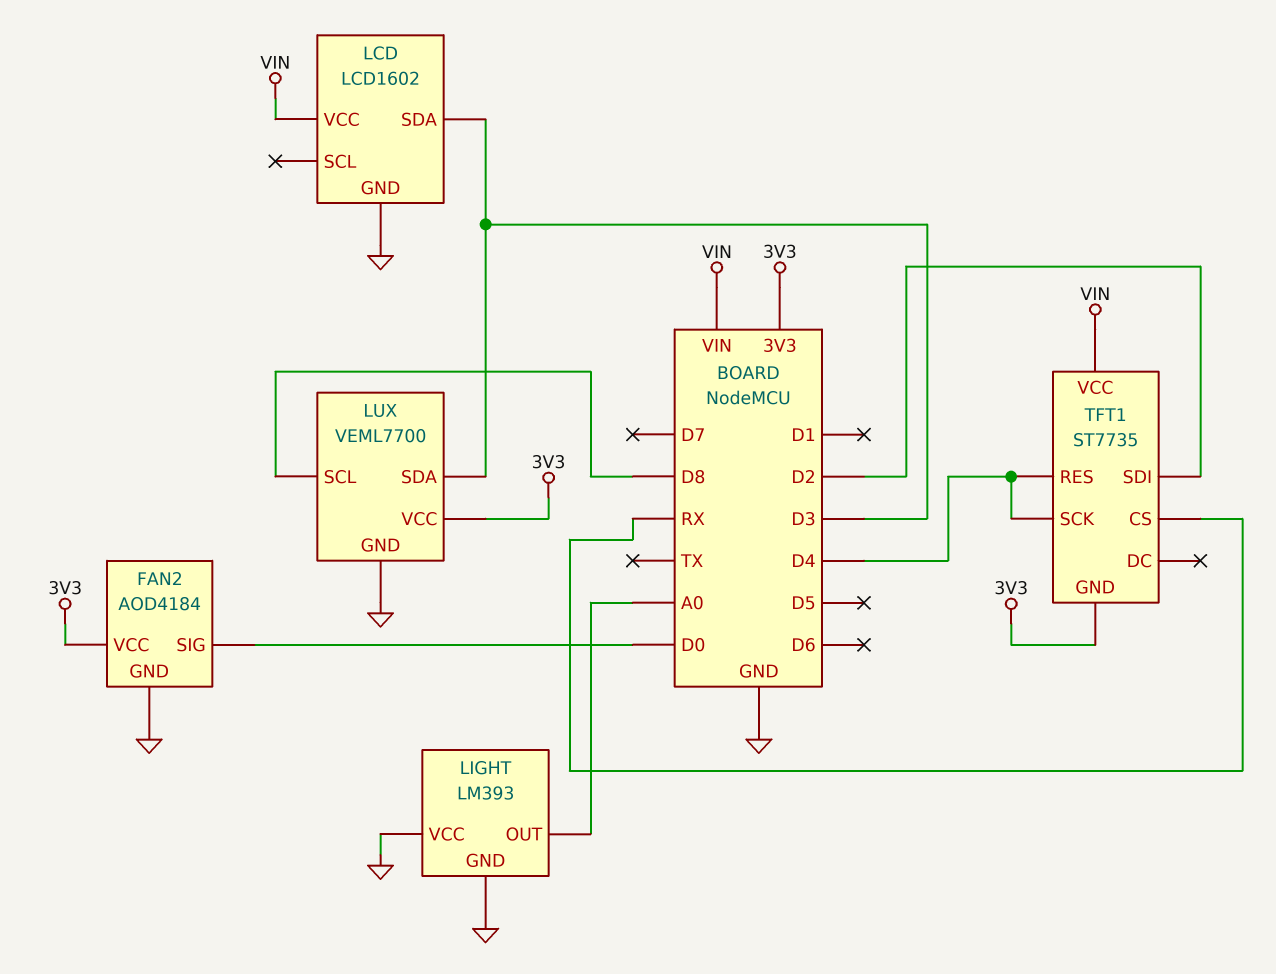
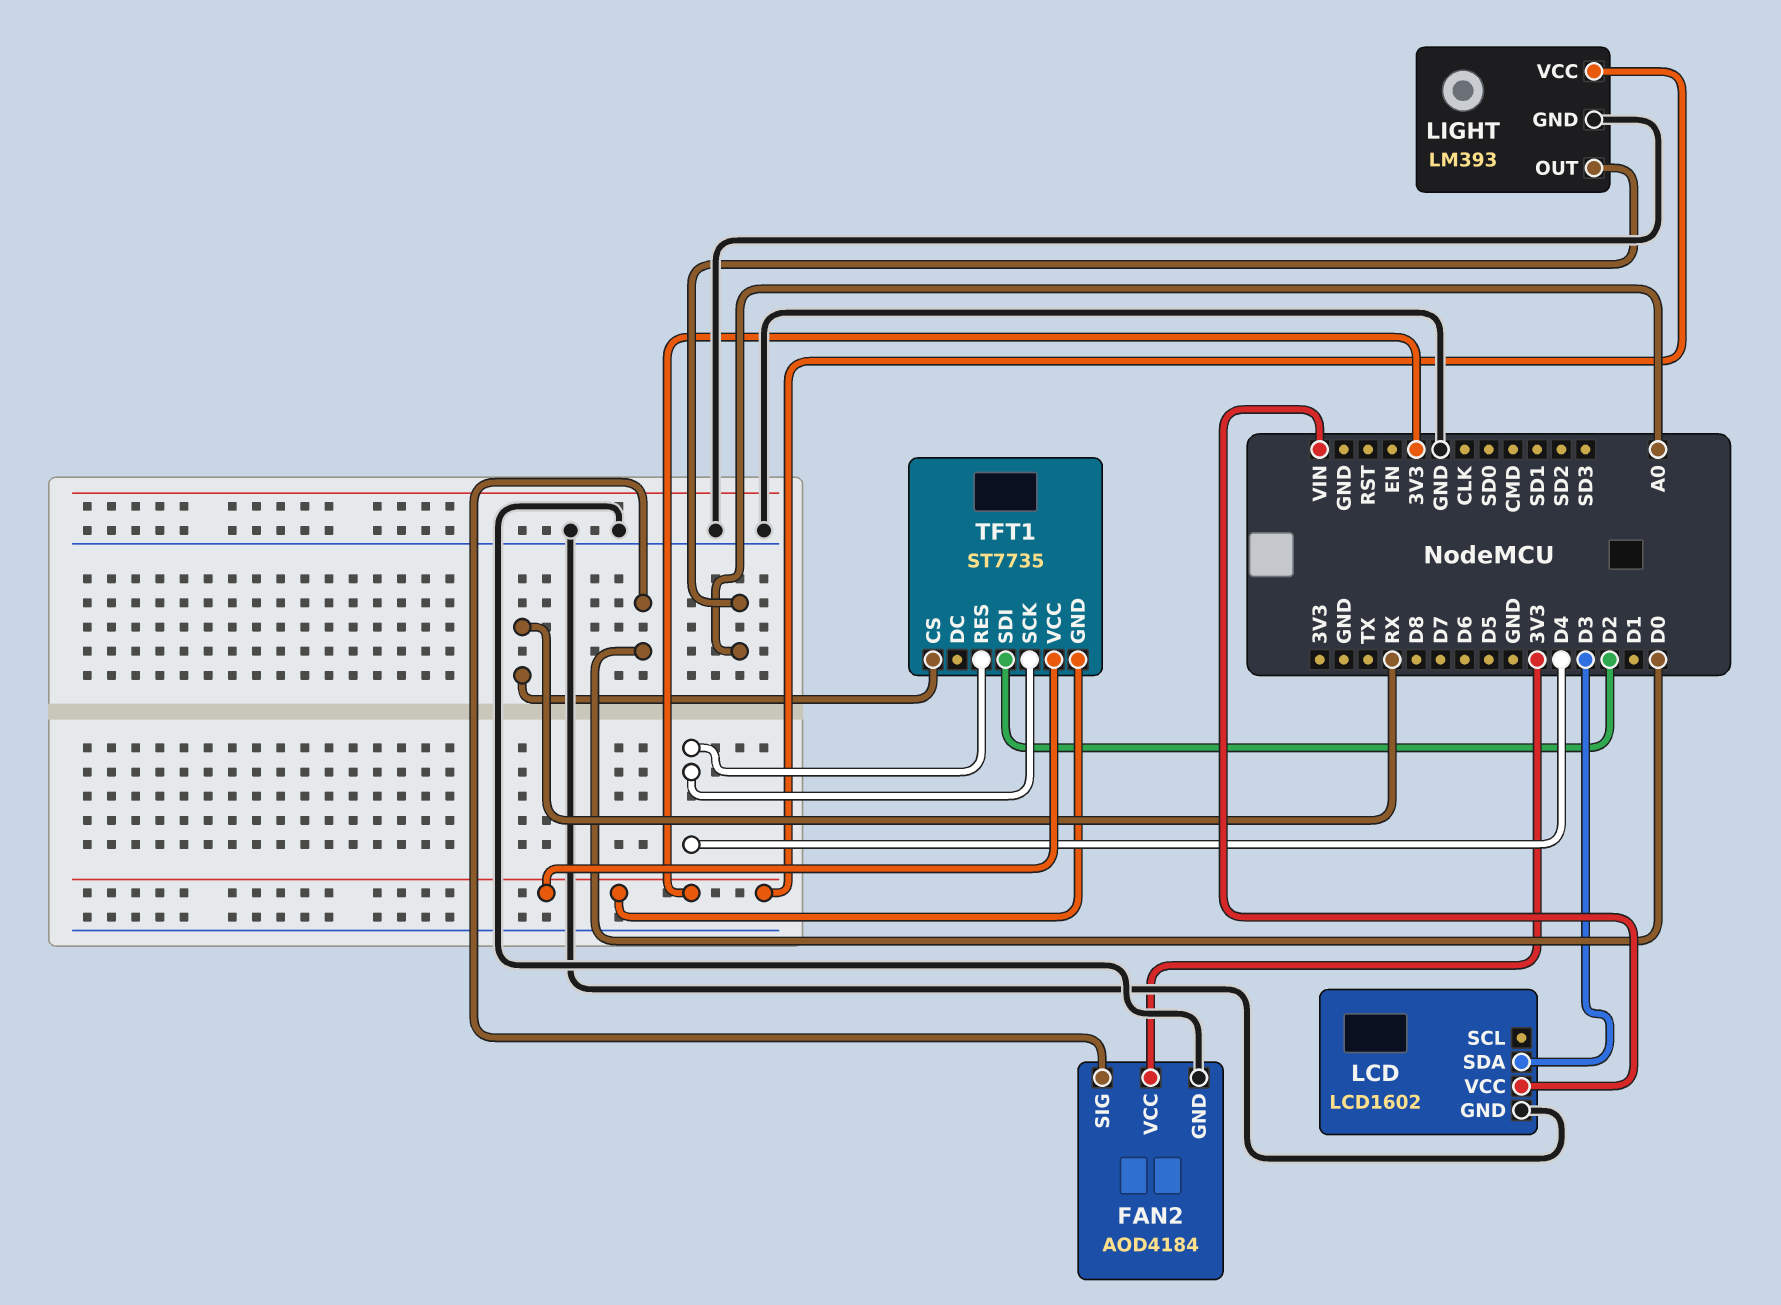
LIGHT pin VCC: GND -> 3V3
LUX: VEML7700 -> none
LUX pin GND: GND -> none
LUX pin SCL: D8 -> none
LUX pin SDA: D3 -> none
LUX pin VCC: 3V3 -> none
TFT1 pin VCC: VIN -> 3V3

